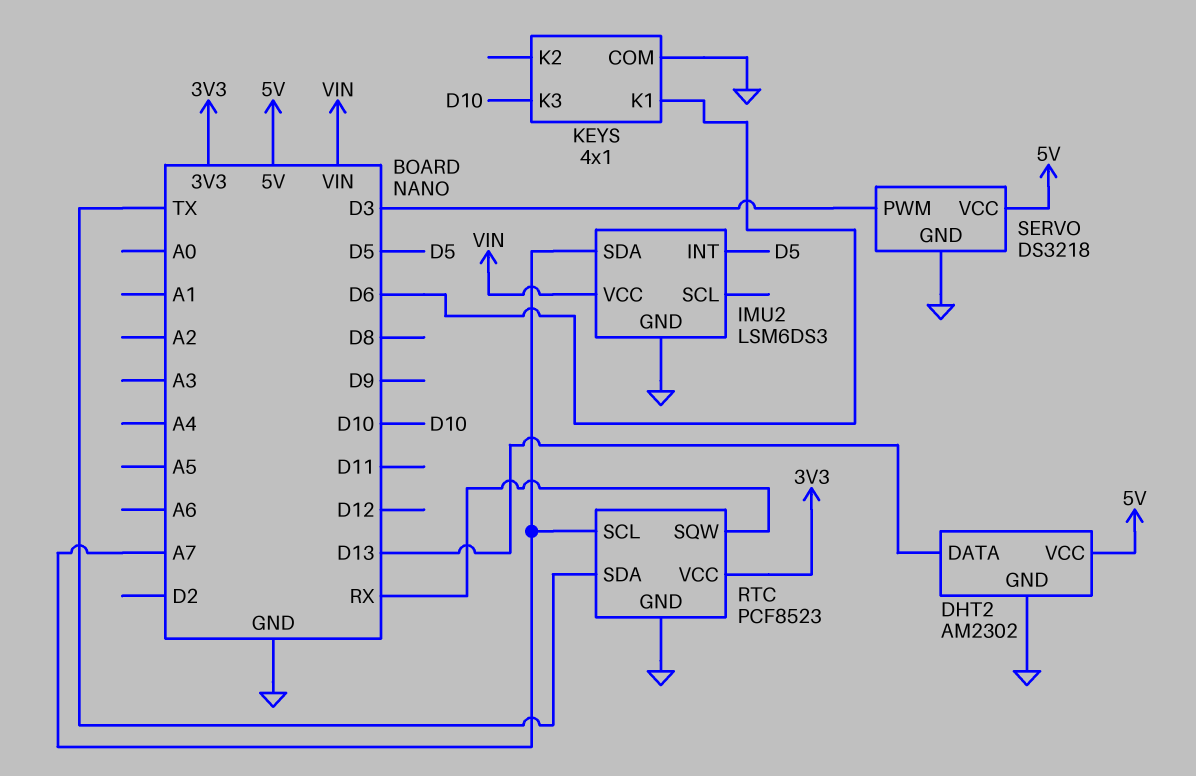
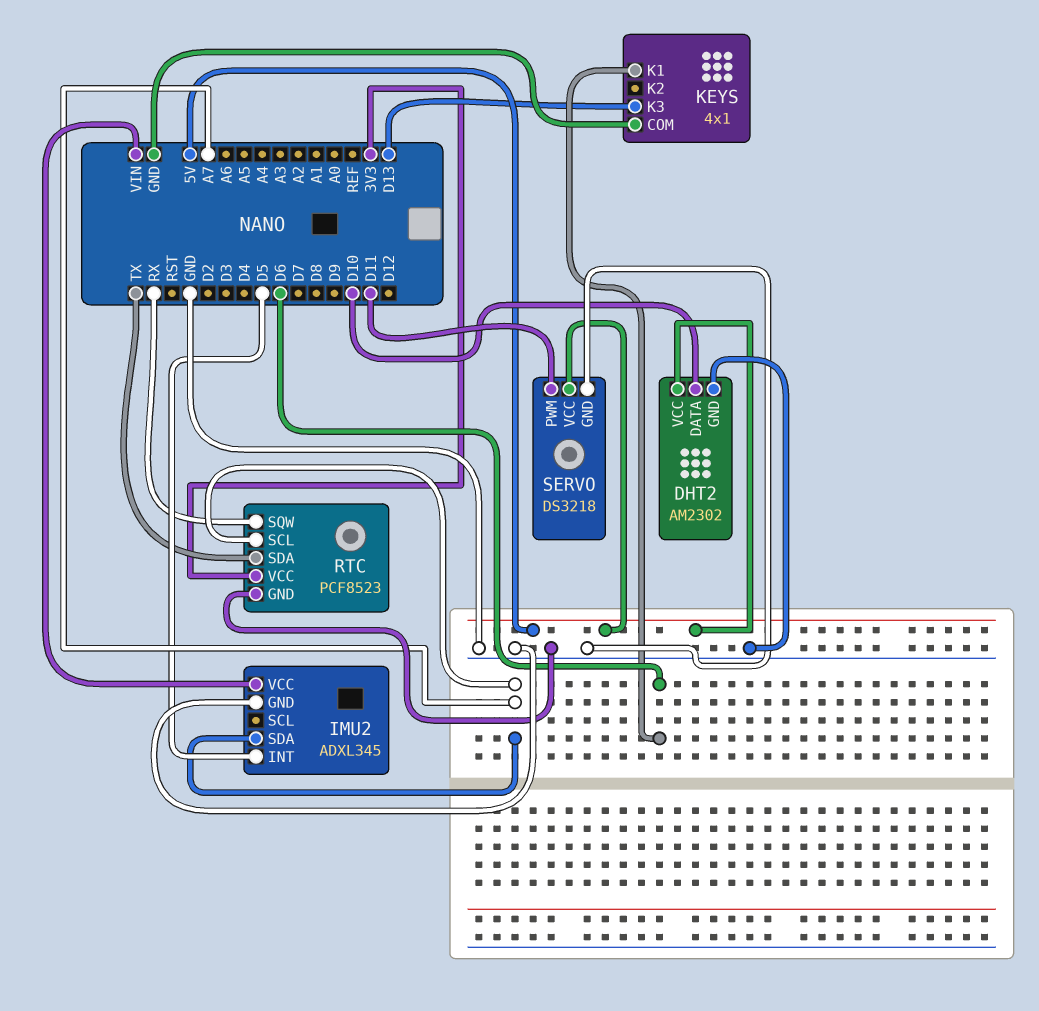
DHT2 pin DATA: D13 -> D10
IMU2: LSM6DS3 -> ADXL345
KEYS pin K3: D10 -> D13
SERVO pin PWM: D3 -> D11

